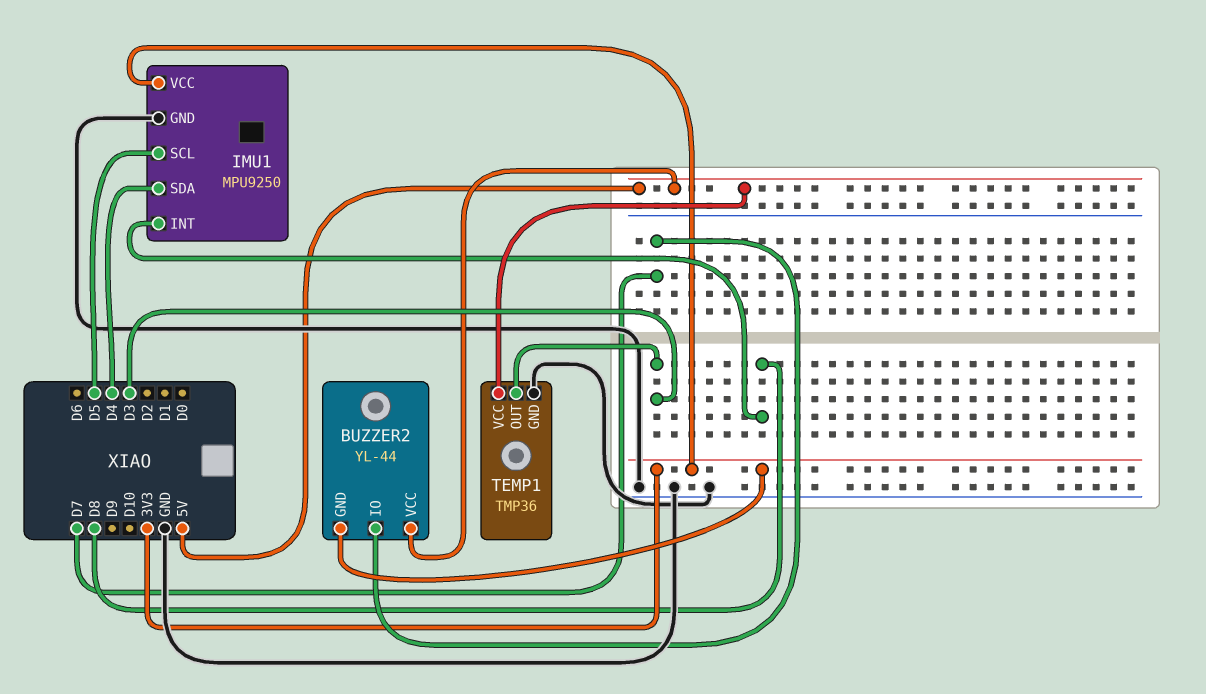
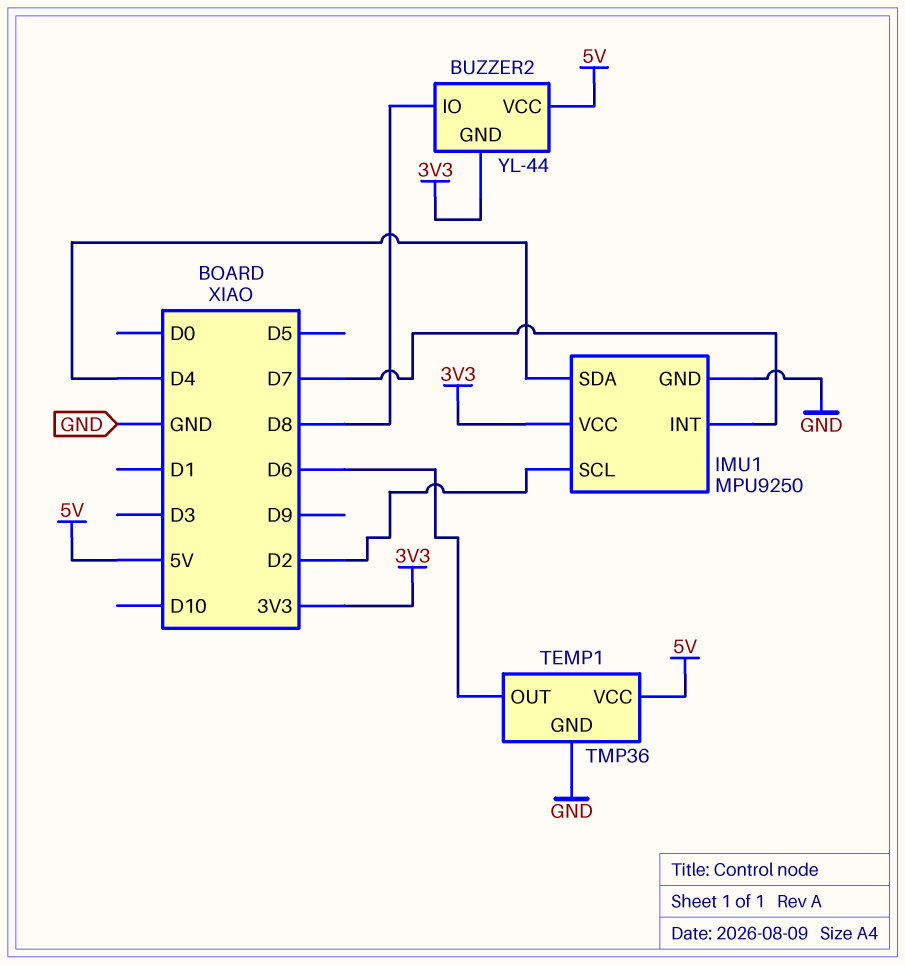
BUZZER2 pin IO: D7 -> D8
IMU1 pin INT: D8 -> D7
IMU1 pin SCL: D5 -> D2
TEMP1 pin OUT: D3 -> D6

